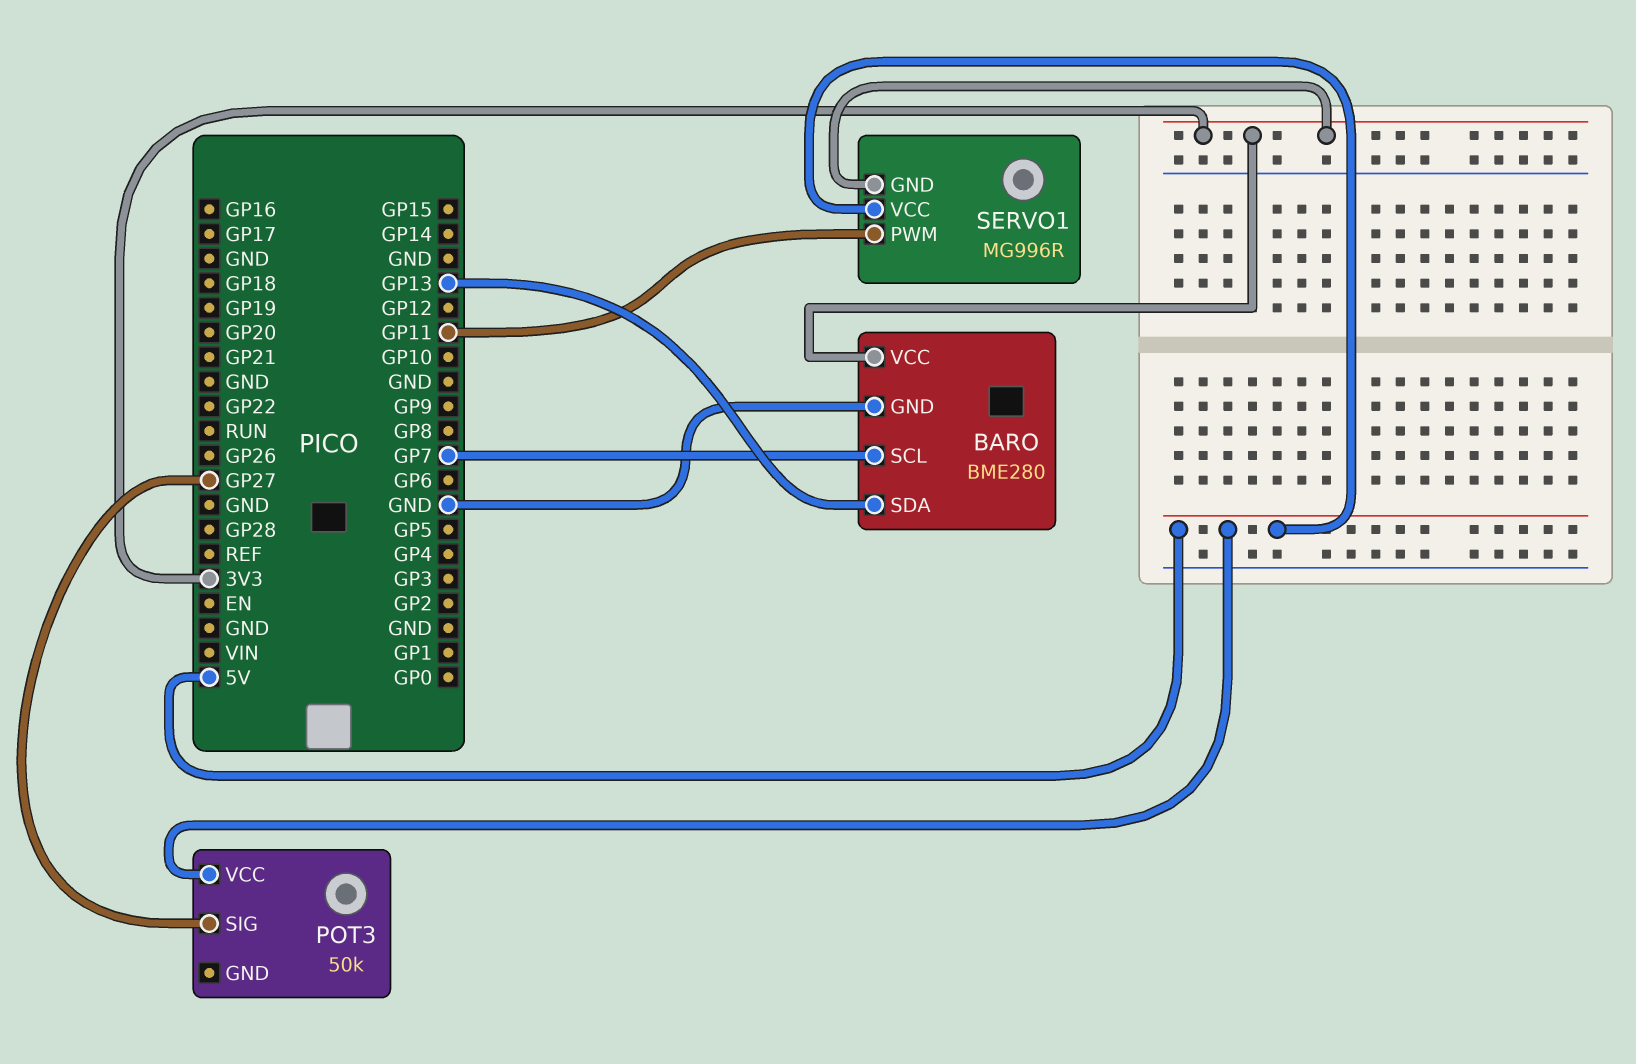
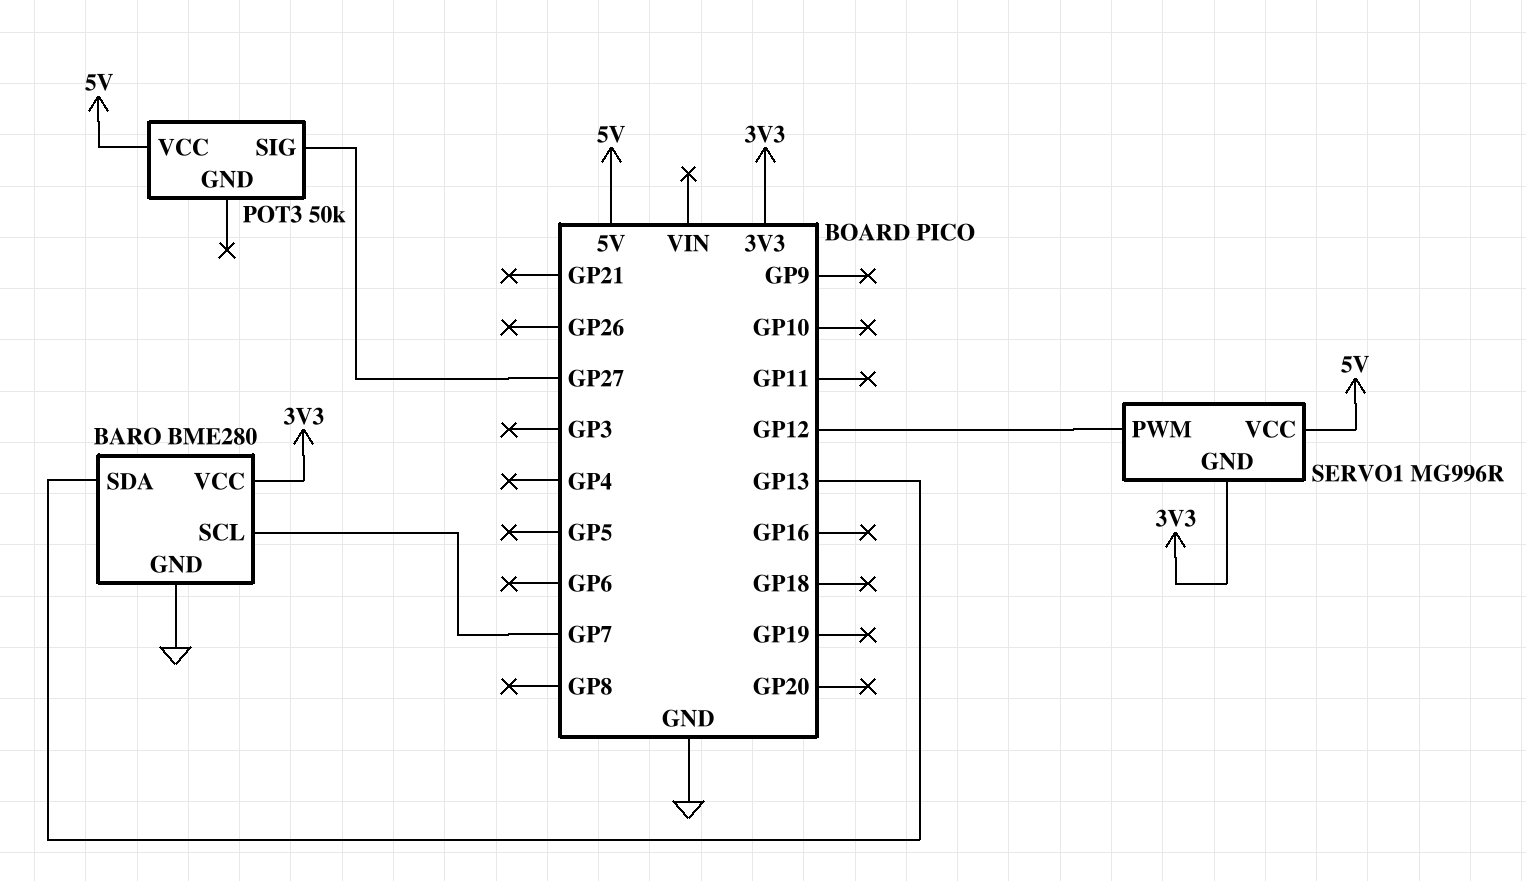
SERVO1 pin PWM: GP11 -> GP12

